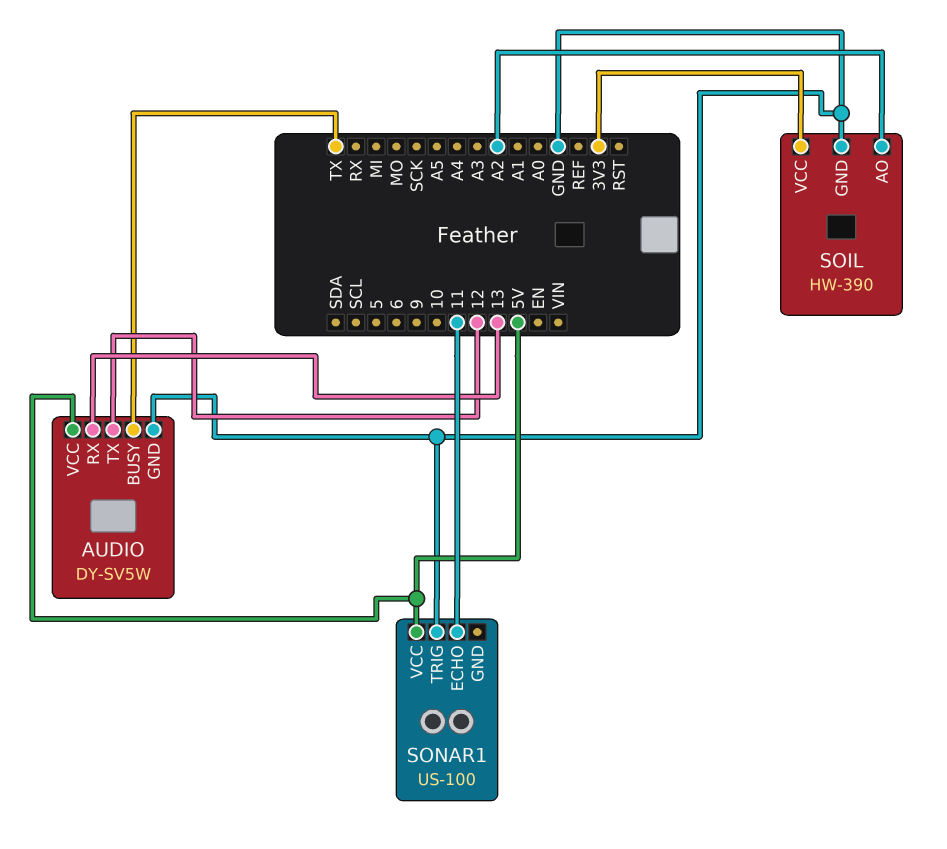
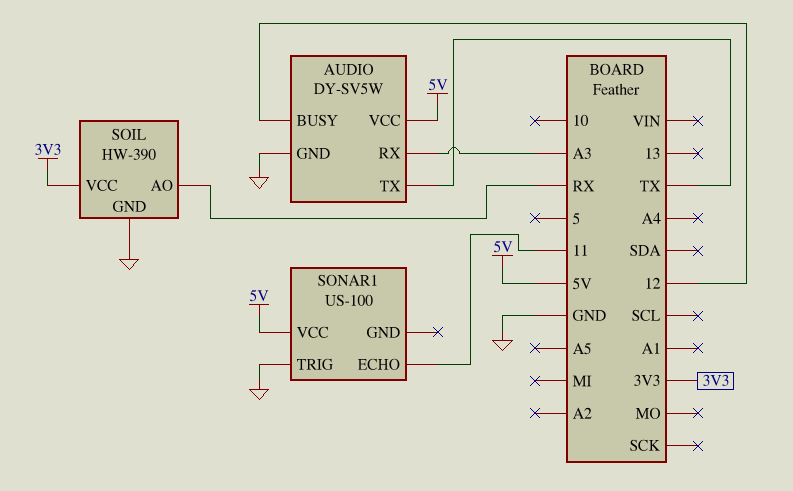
AUDIO pin BUSY: TX -> 12
AUDIO pin RX: 13 -> A3
AUDIO pin TX: 12 -> TX
SOIL pin AO: A2 -> RX

